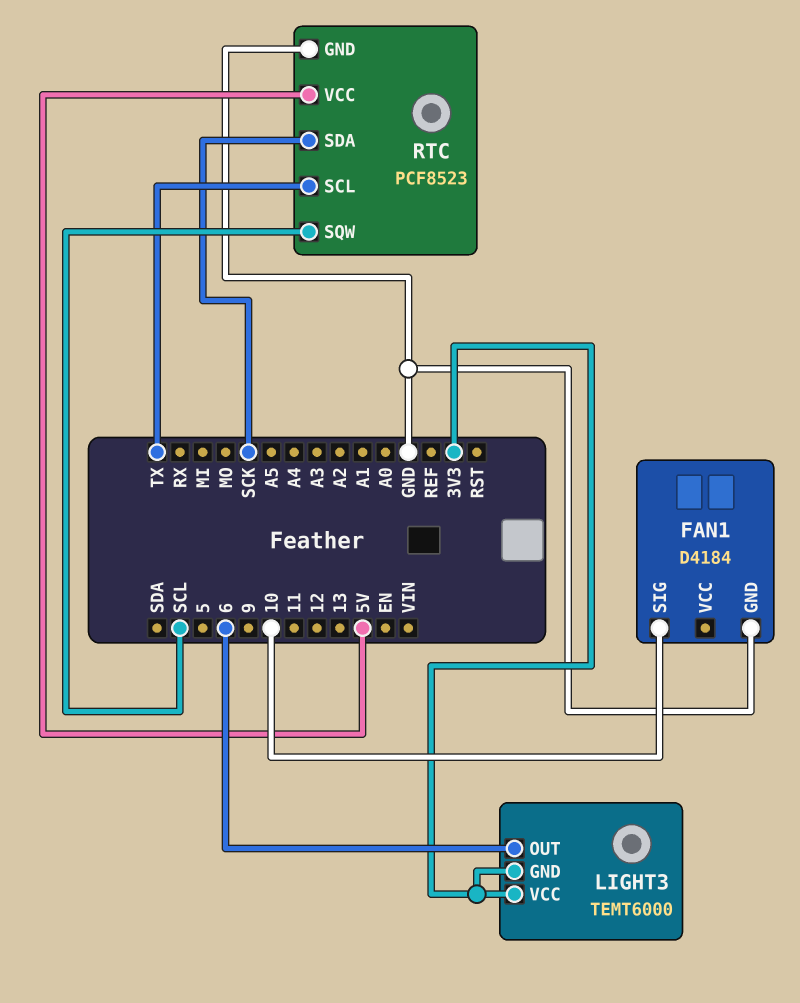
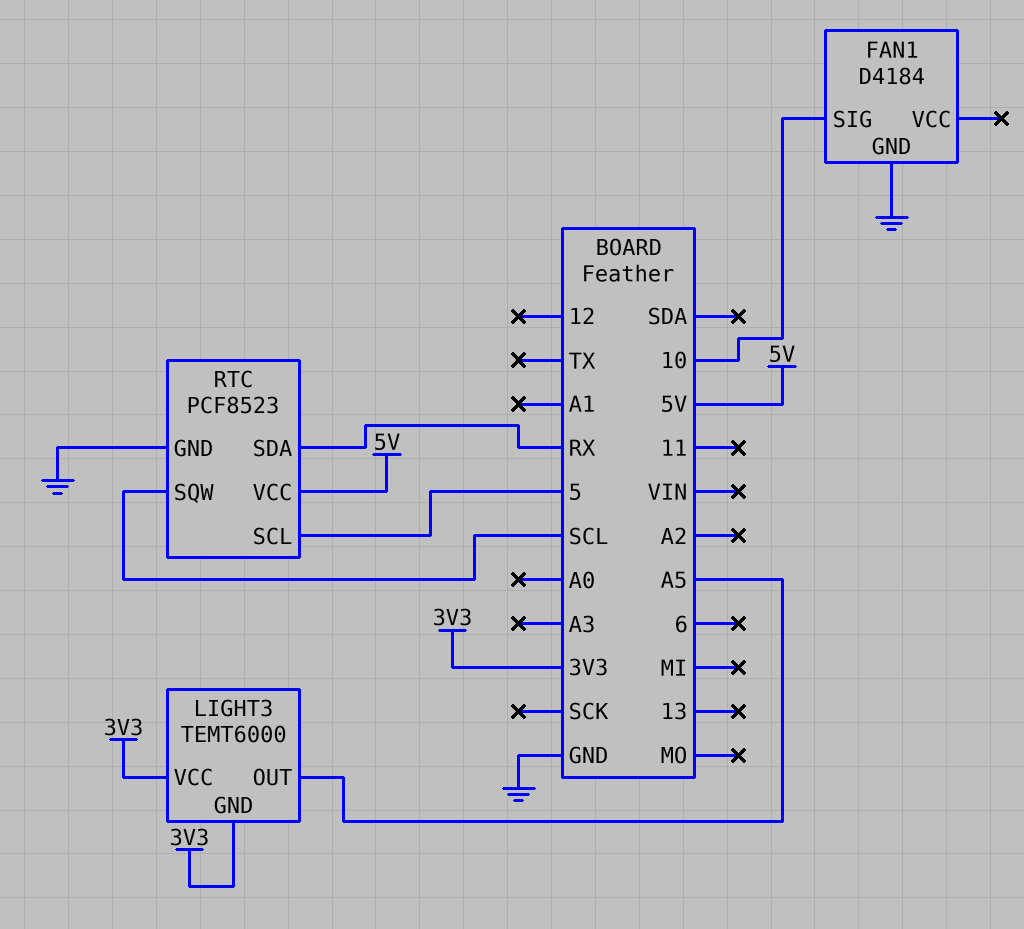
LIGHT3 pin OUT: 6 -> A5
RTC pin SCL: TX -> 5
RTC pin SDA: SCK -> RX

